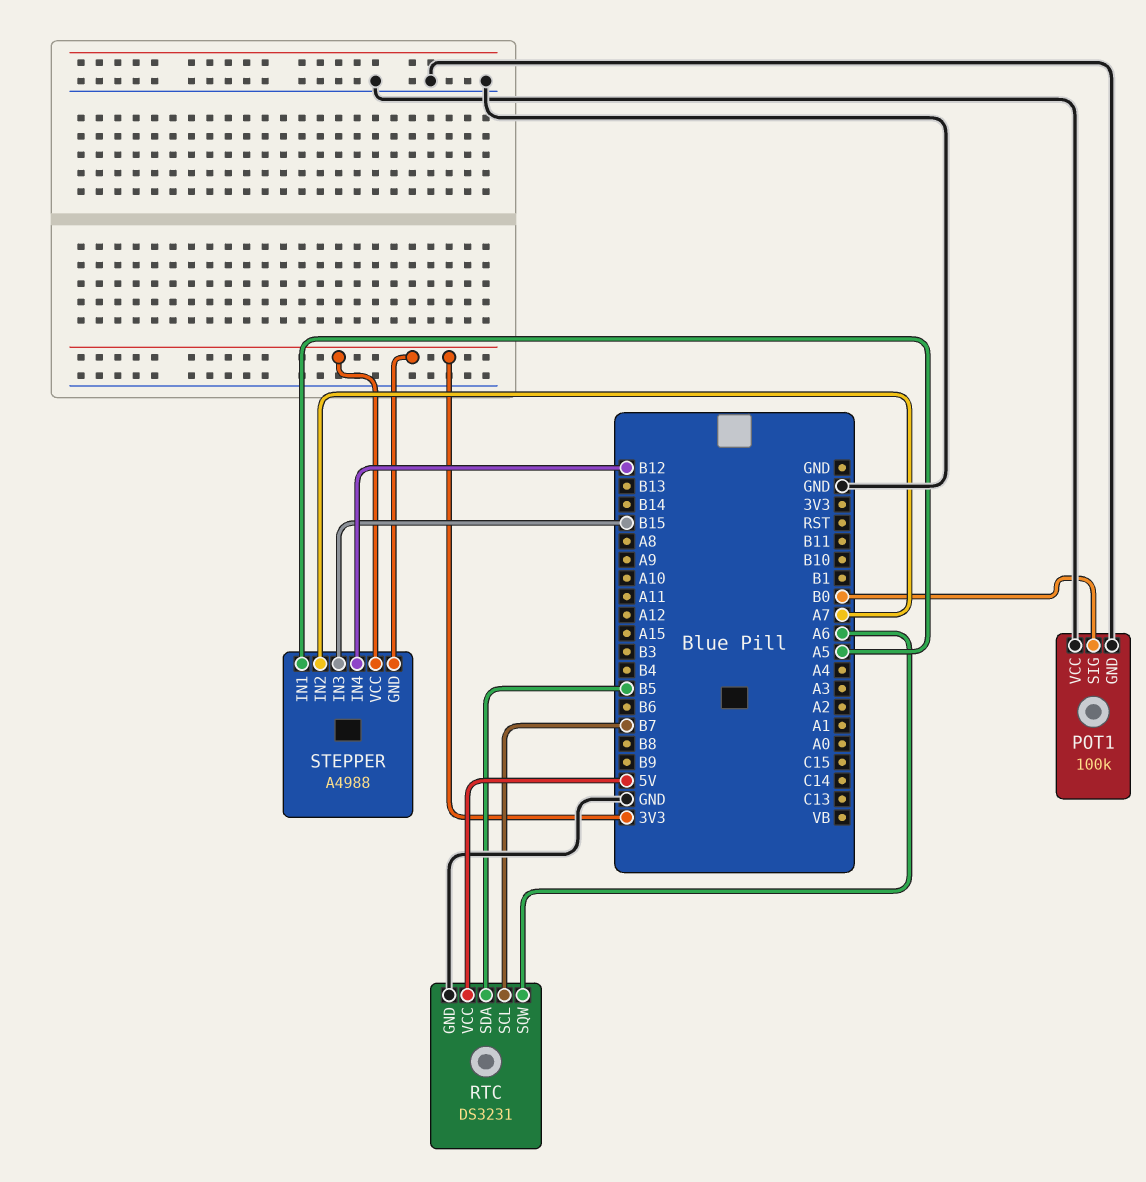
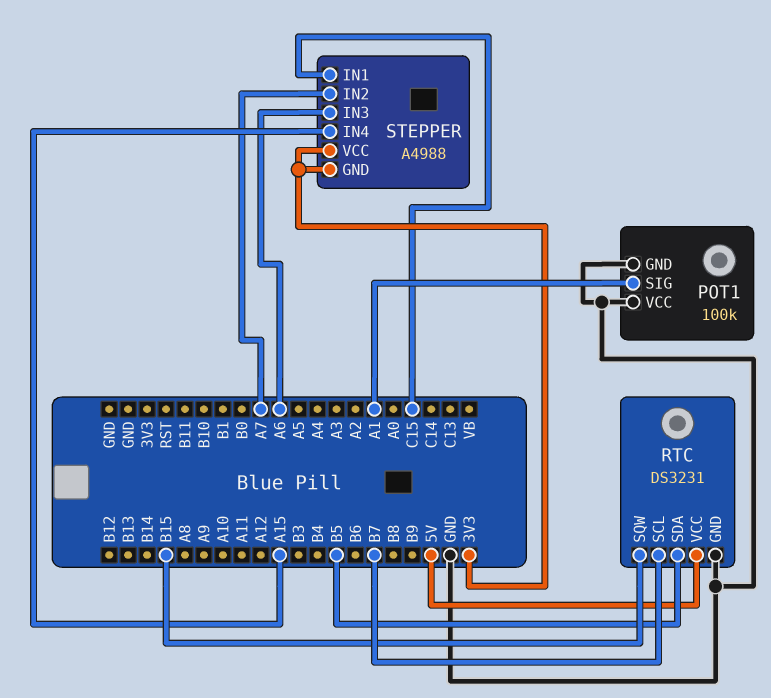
POT1 pin SIG: B0 -> A1
RTC pin SQW: A6 -> B15
STEPPER pin IN1: A5 -> C15
STEPPER pin IN3: B15 -> A6
STEPPER pin IN4: B12 -> A15

